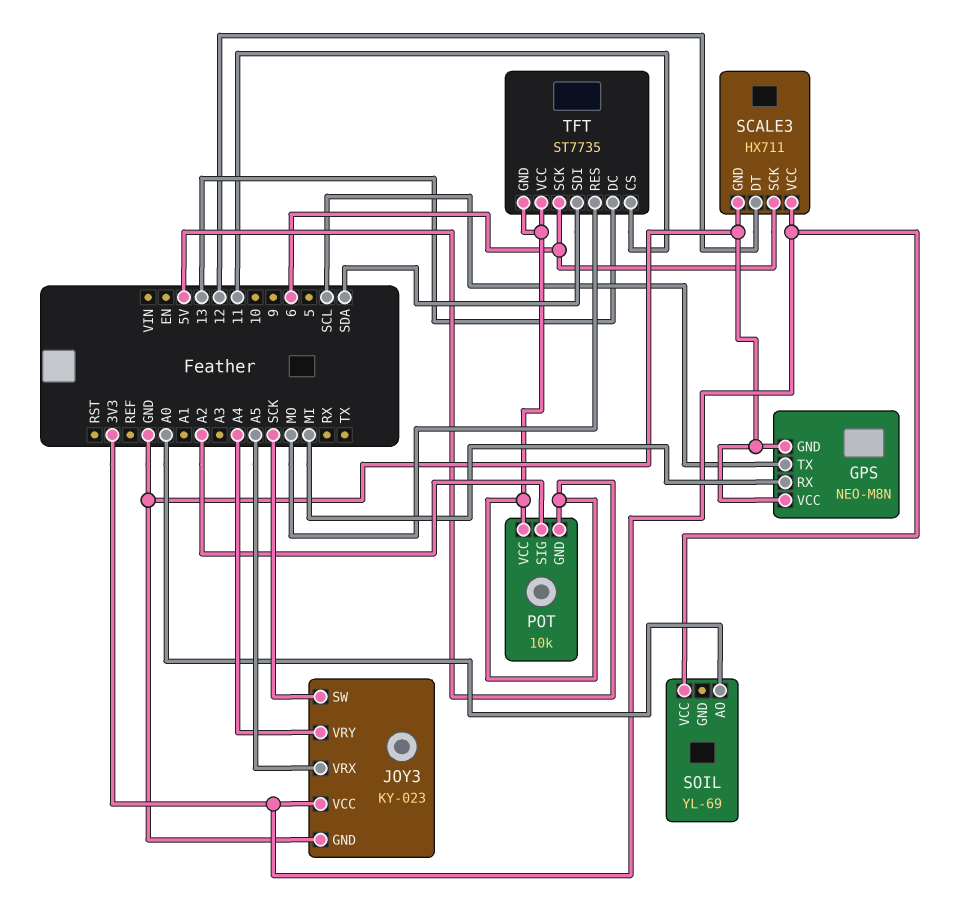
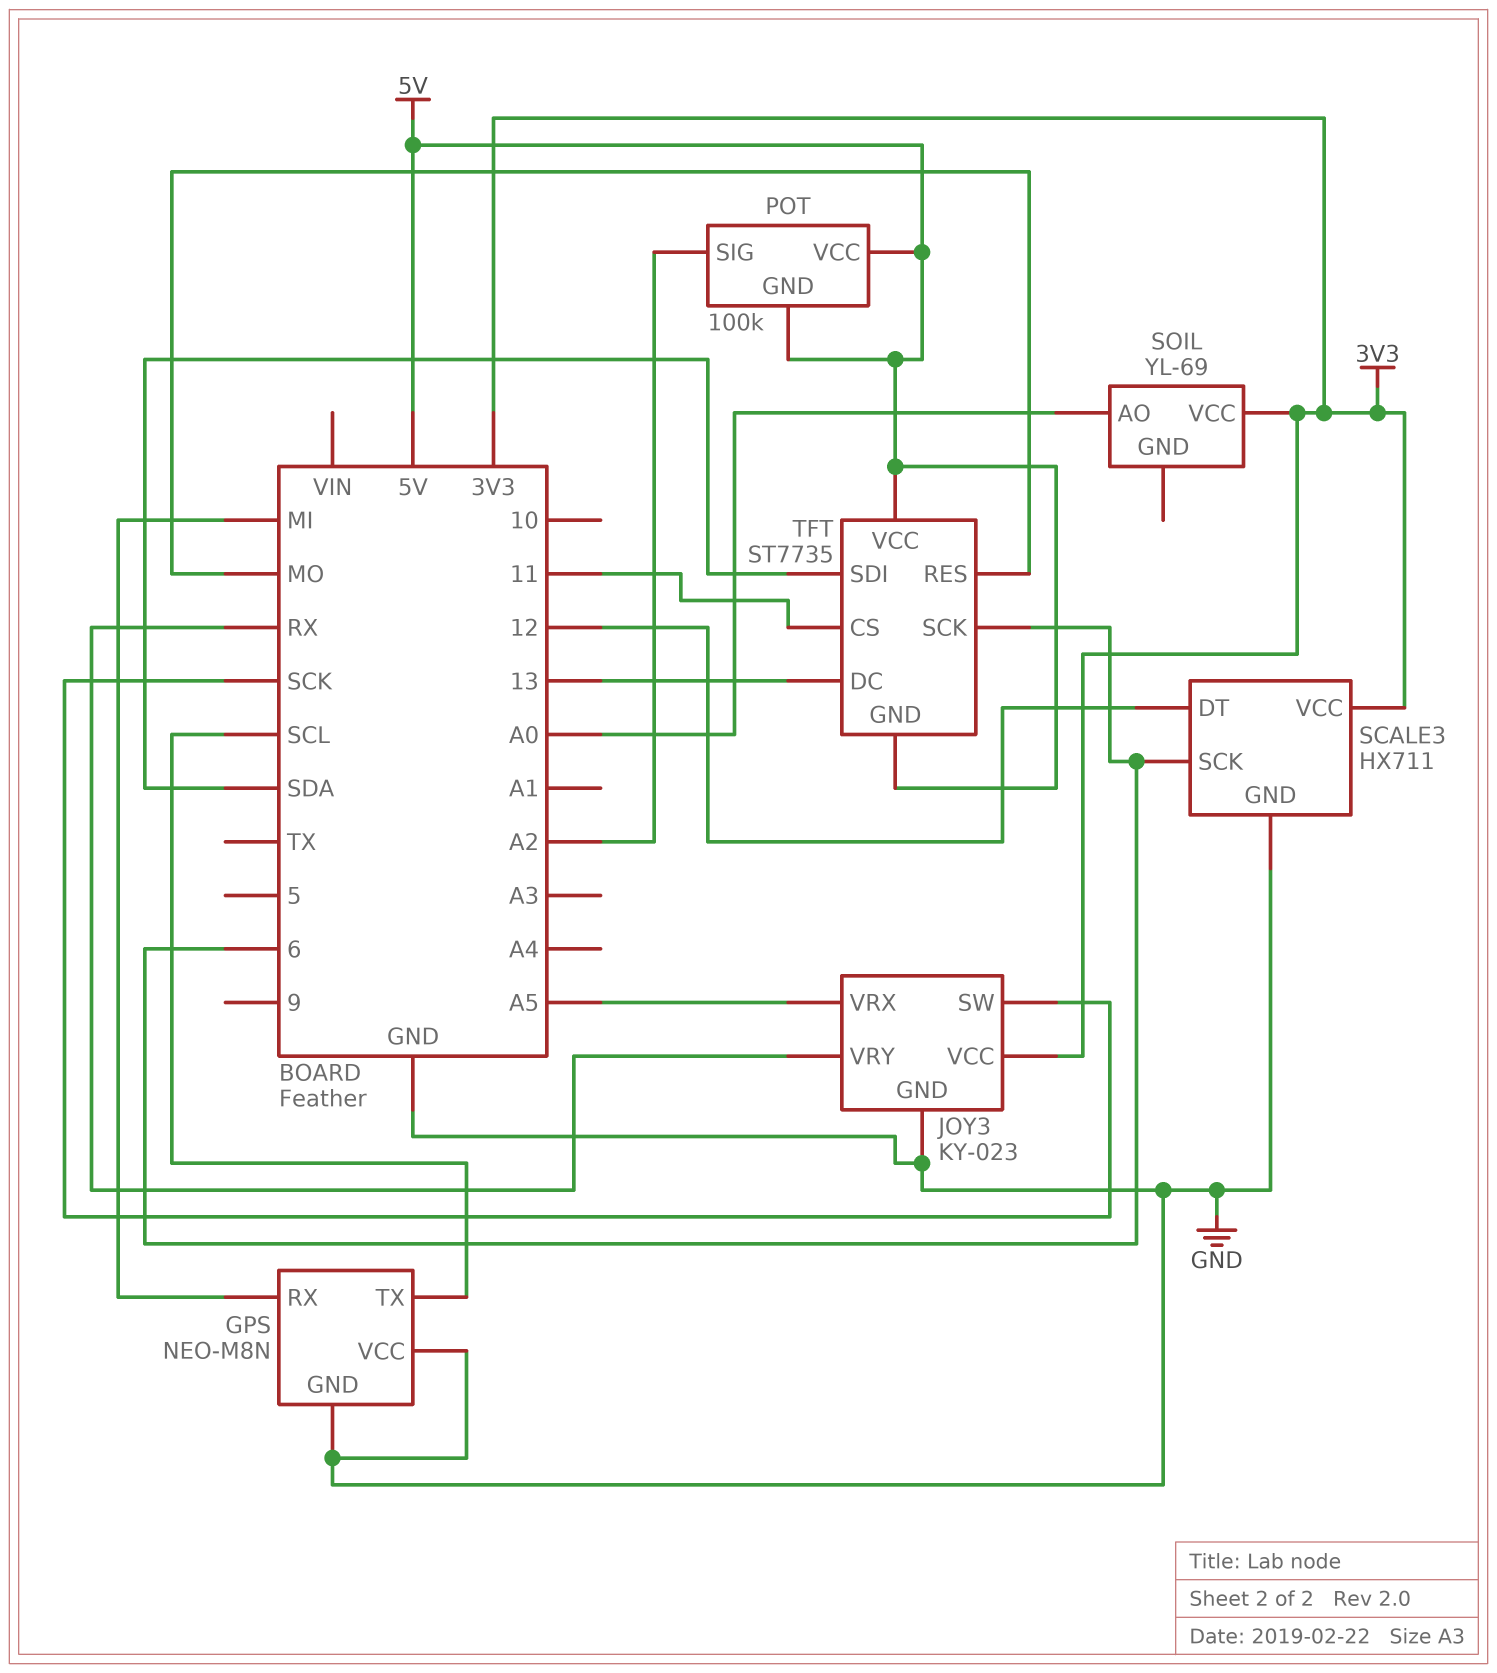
JOY3 pin VRY: A4 -> RX
POT: 10k -> 100k

